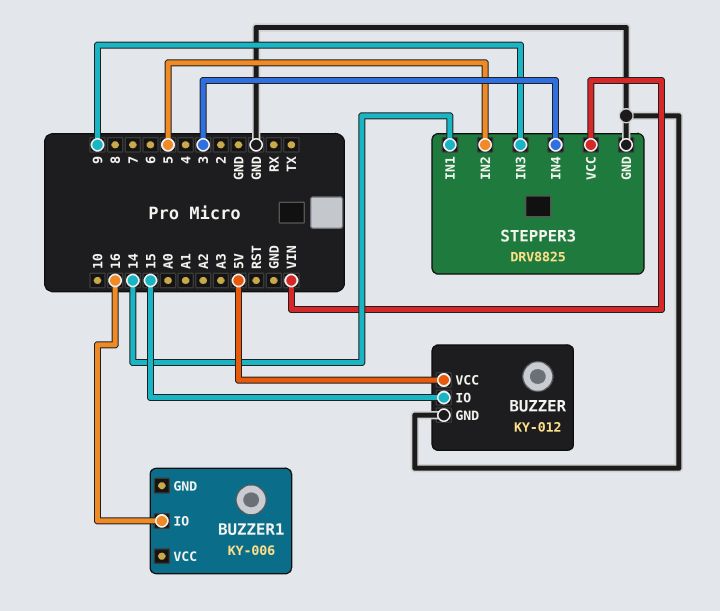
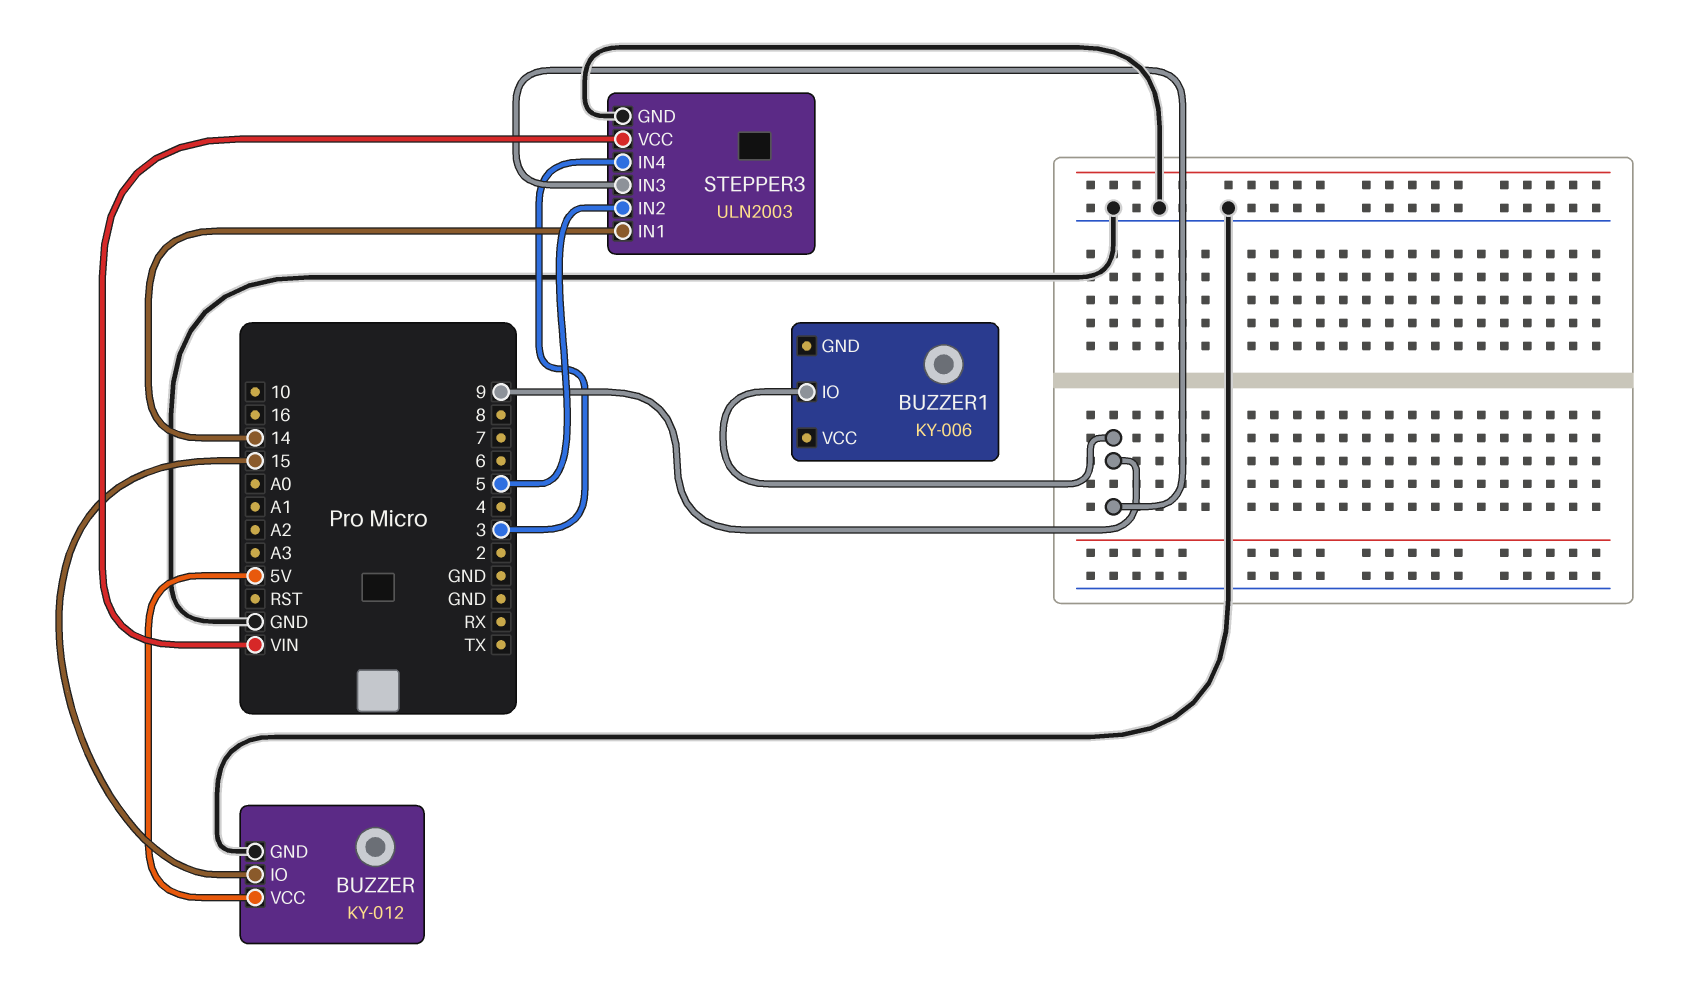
BUZZER1 pin IO: 16 -> 9
STEPPER3: DRV8825 -> ULN2003

